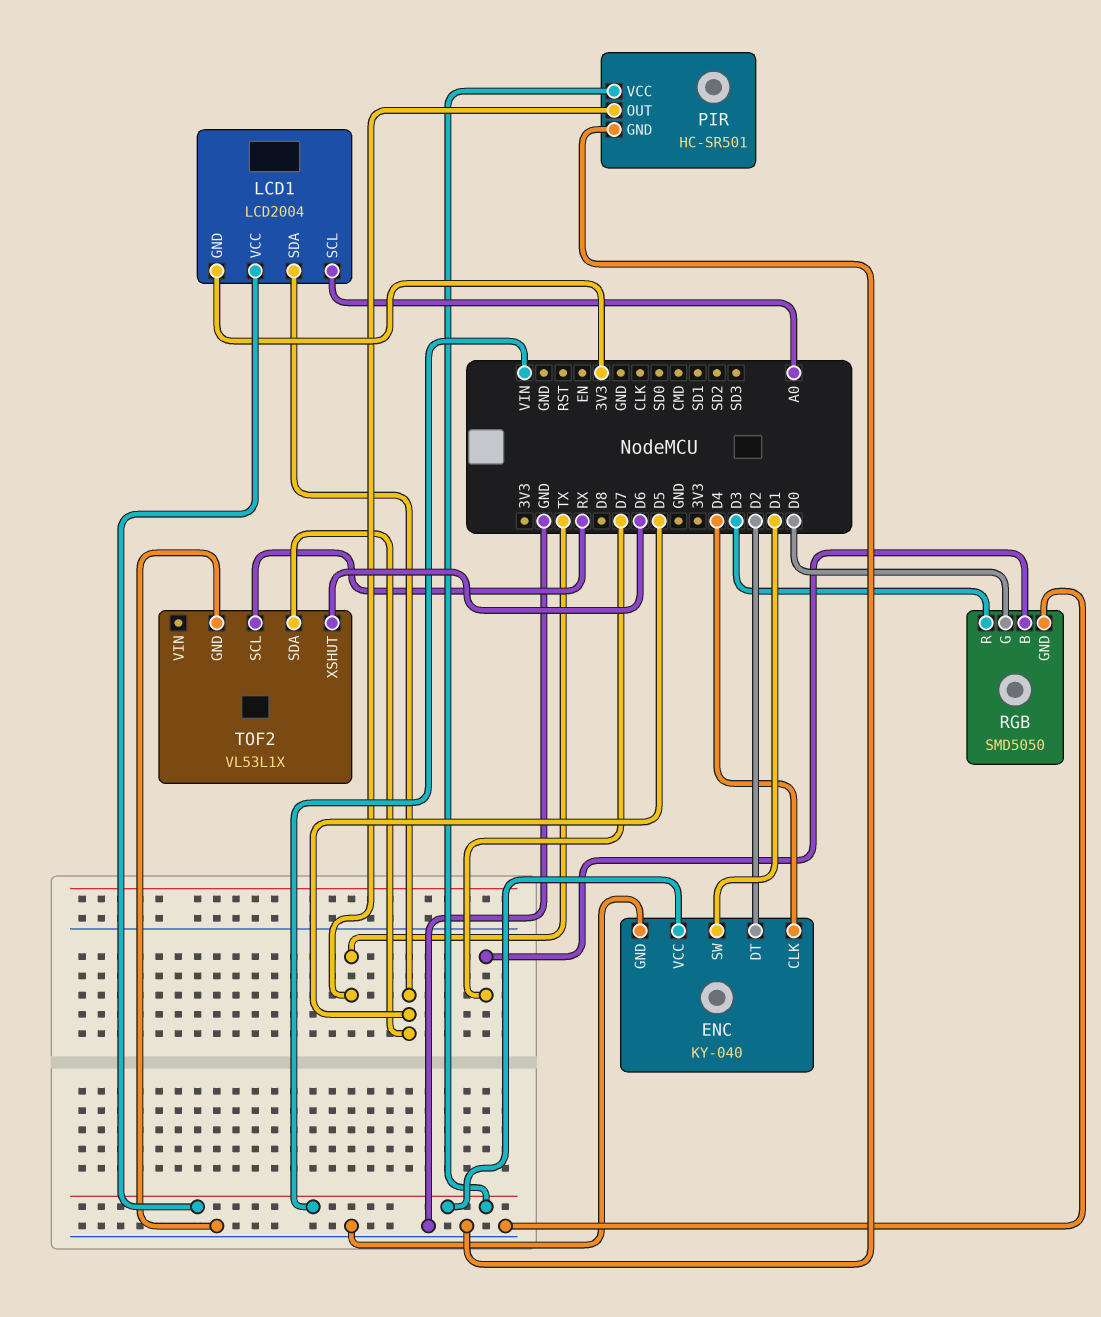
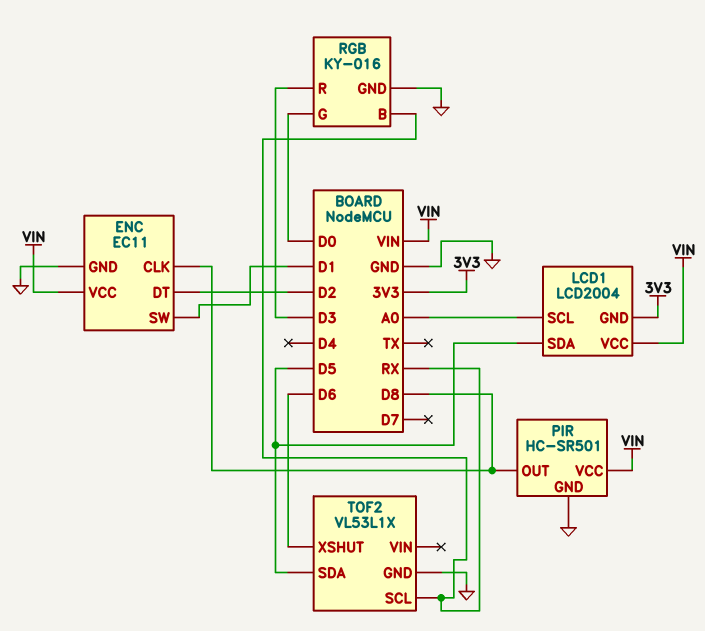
ENC: KY-040 -> EC11
ENC pin CLK: D4 -> D8
PIR pin OUT: TX -> D8
RGB: SMD5050 -> KY-016
RGB pin B: D7 -> RX

